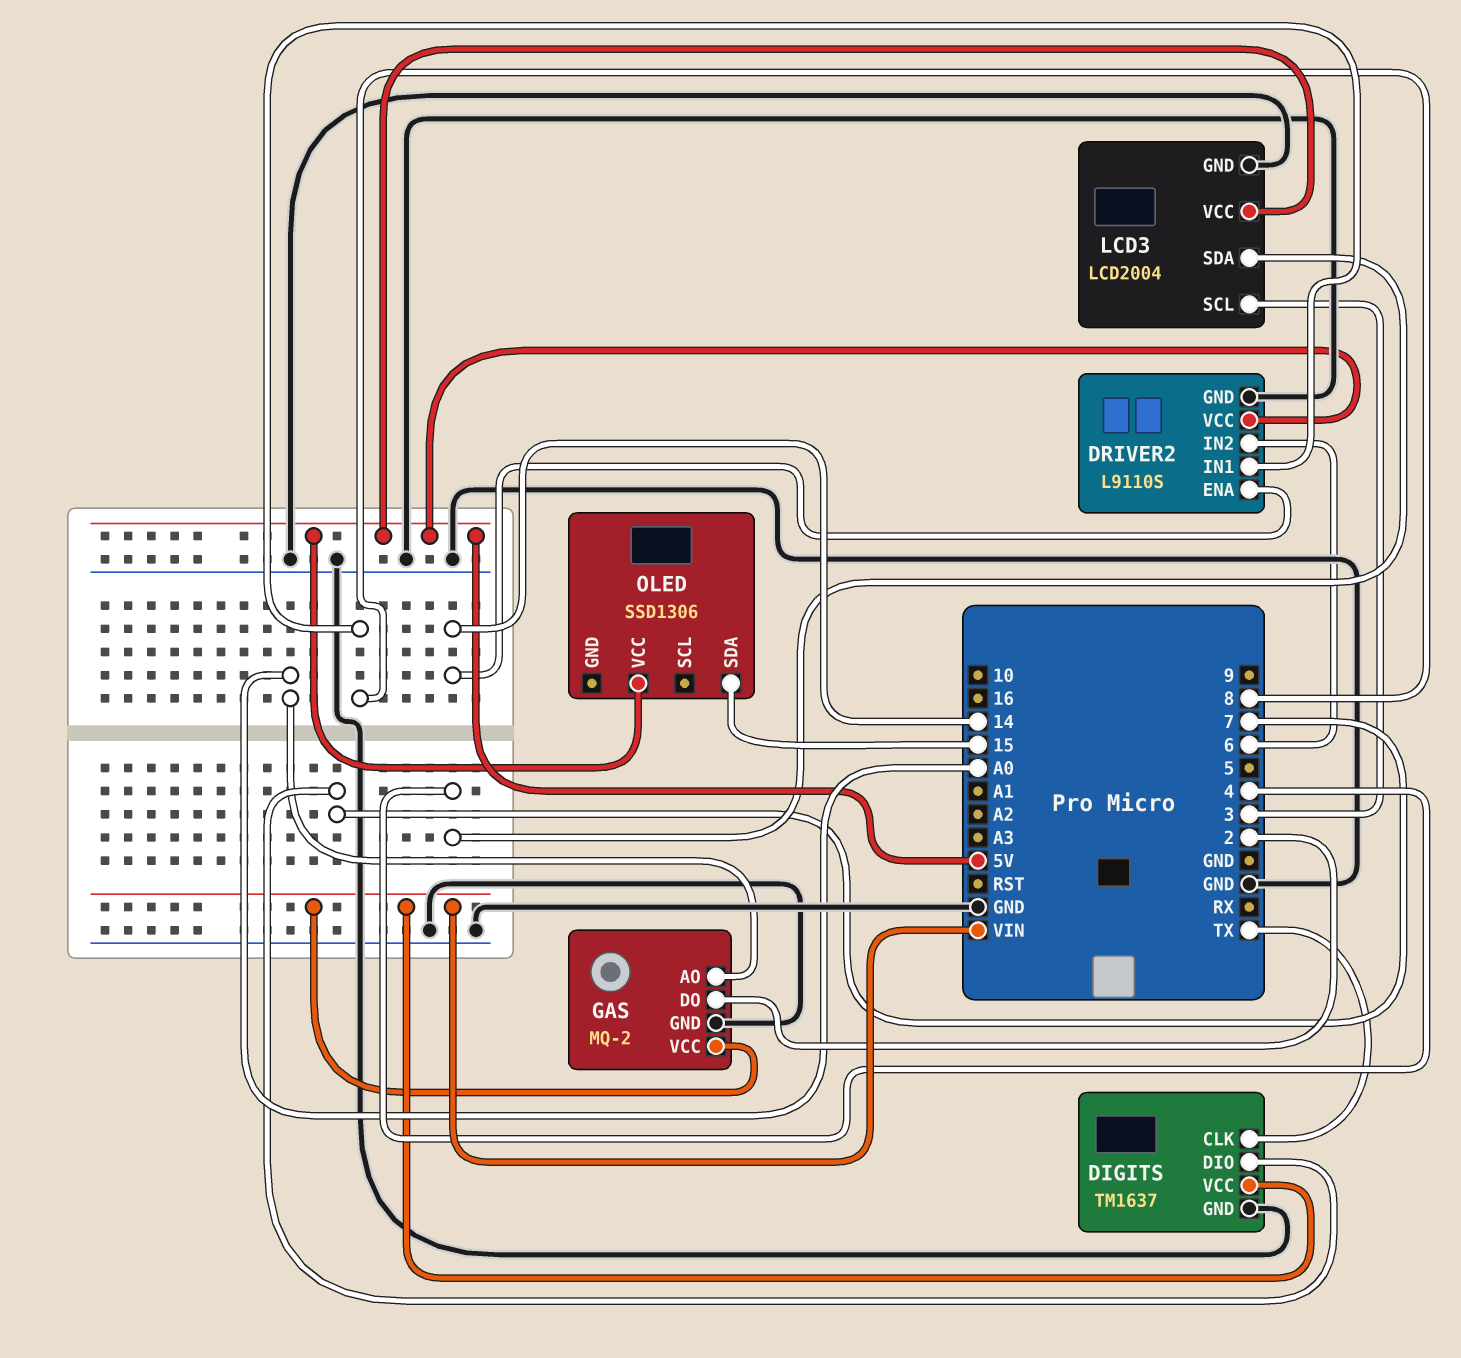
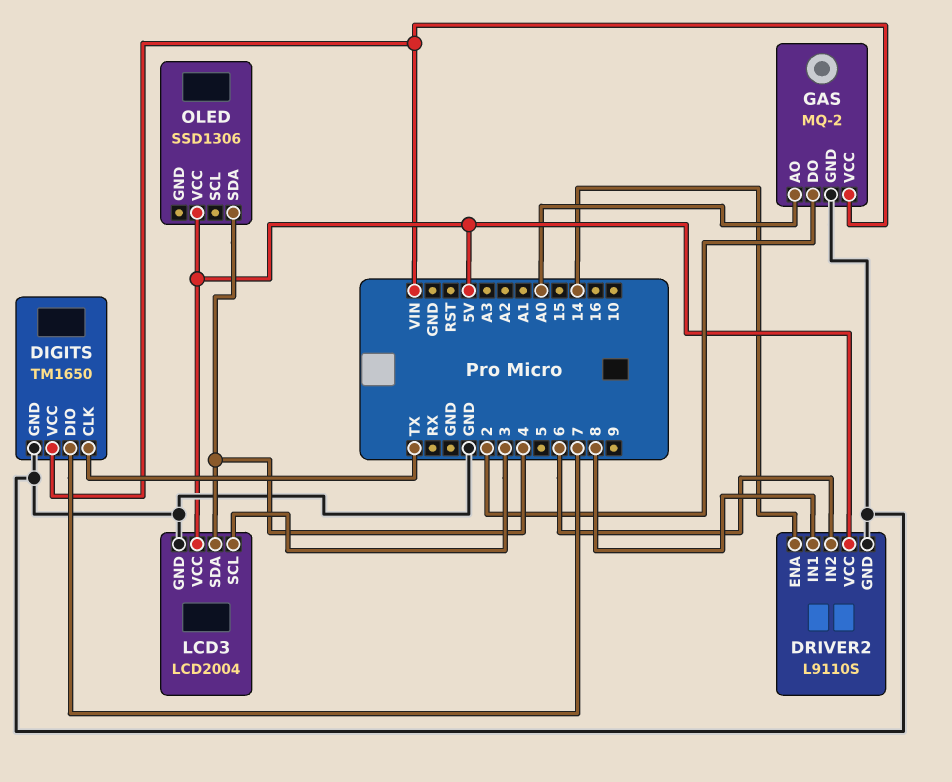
DIGITS: TM1637 -> TM1650
OLED pin SDA: 15 -> 4

